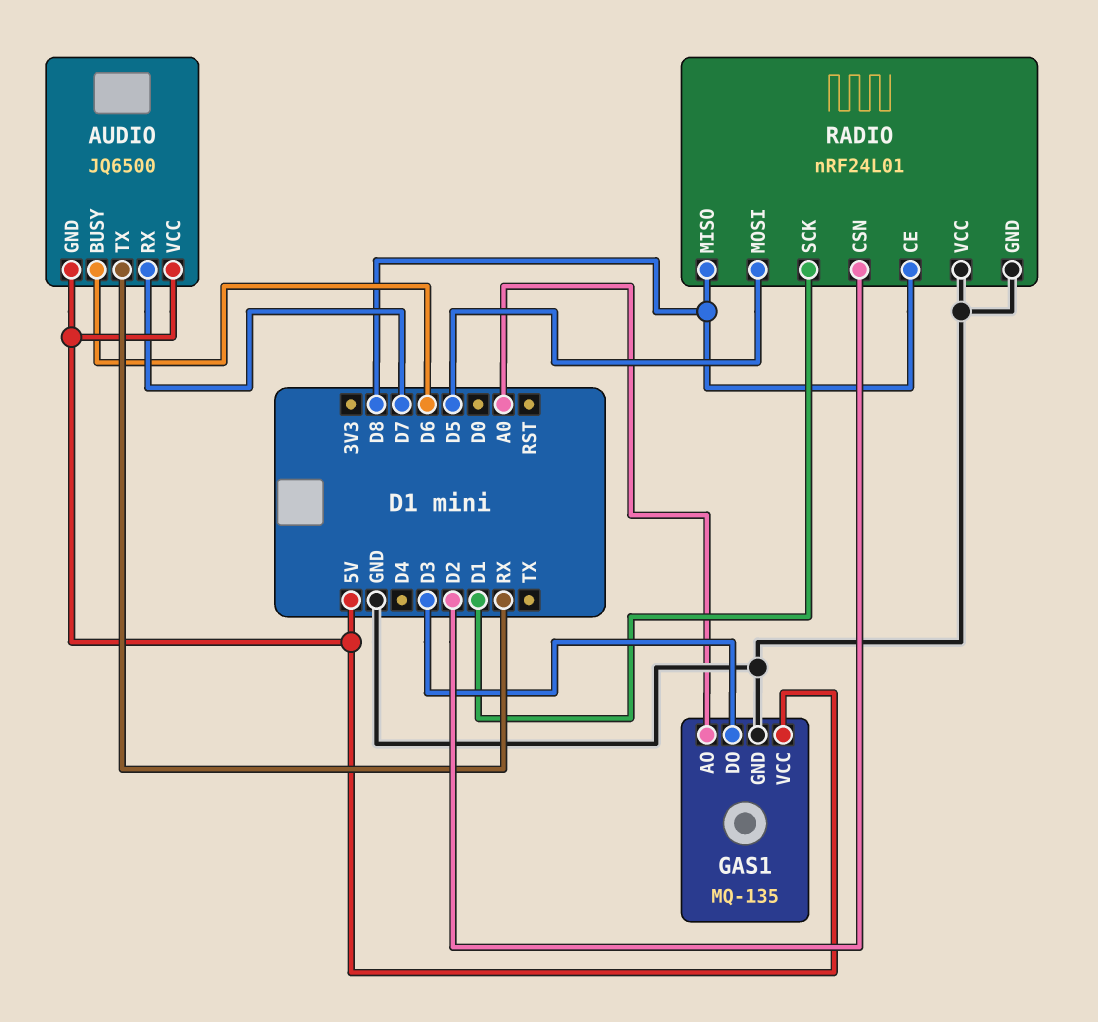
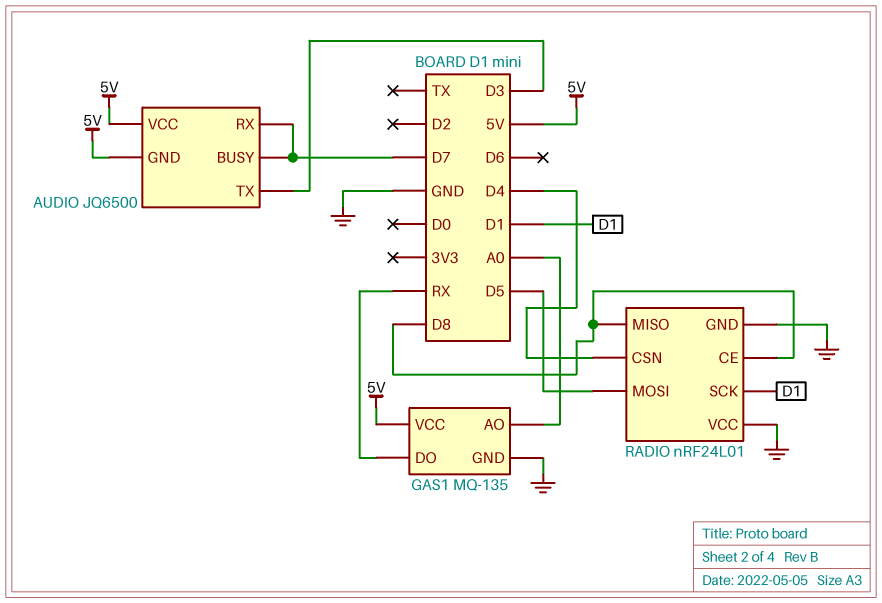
AUDIO pin BUSY: D6 -> D7
AUDIO pin TX: RX -> D3
GAS1 pin DO: D3 -> RX
RADIO pin CSN: D2 -> D4

